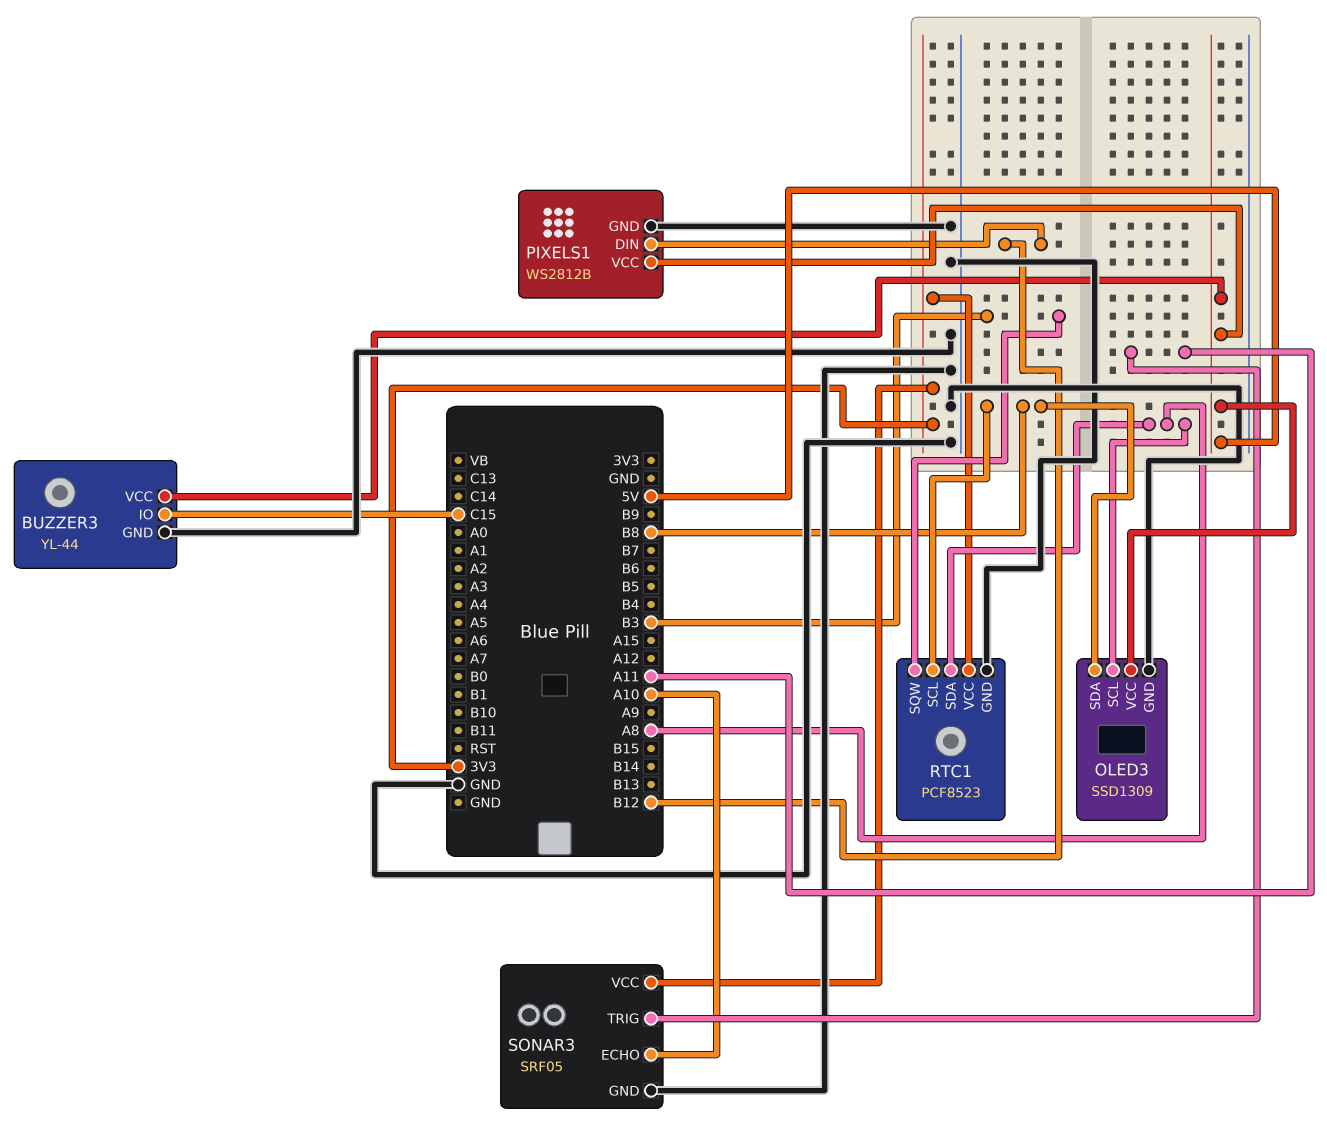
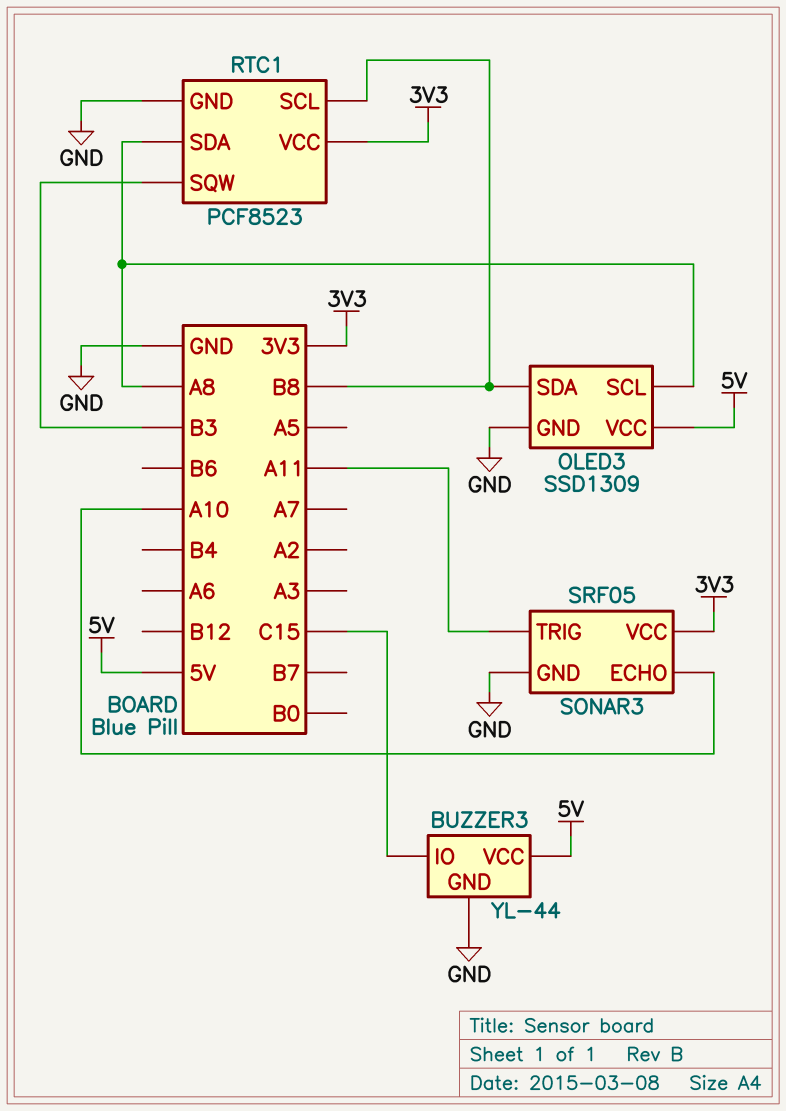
PIXELS1: WS2812B -> none
PIXELS1 pin DIN: B12 -> none
PIXELS1 pin GND: GND -> none
PIXELS1 pin VCC: 5V -> none

